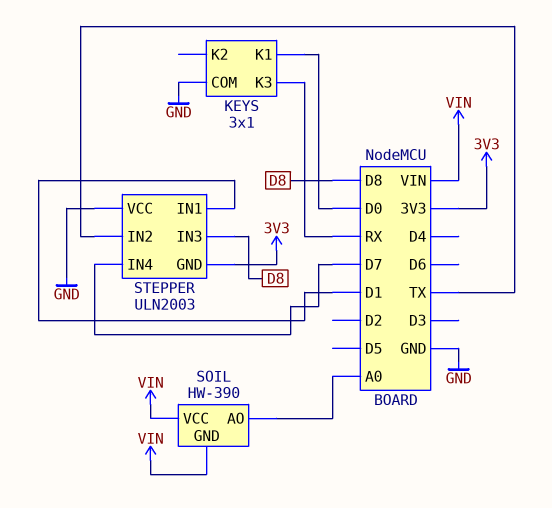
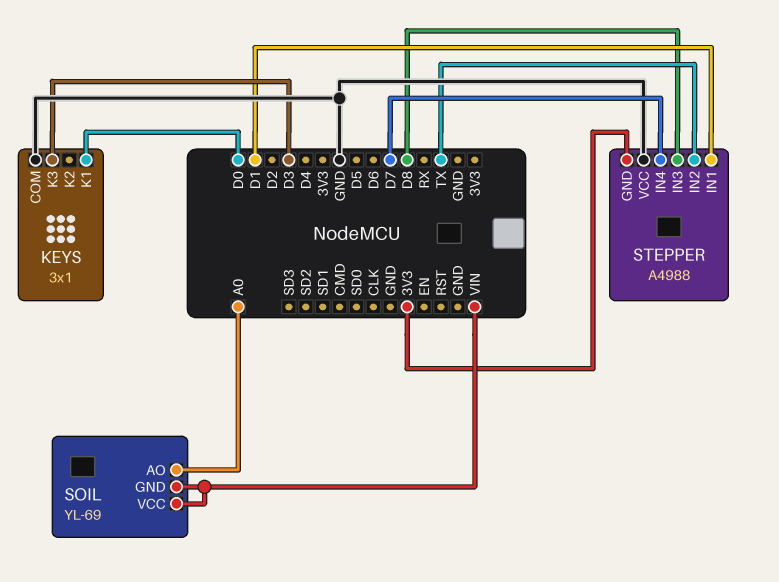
KEYS pin K3: RX -> D3
SOIL: HW-390 -> YL-69
STEPPER: ULN2003 -> A4988

